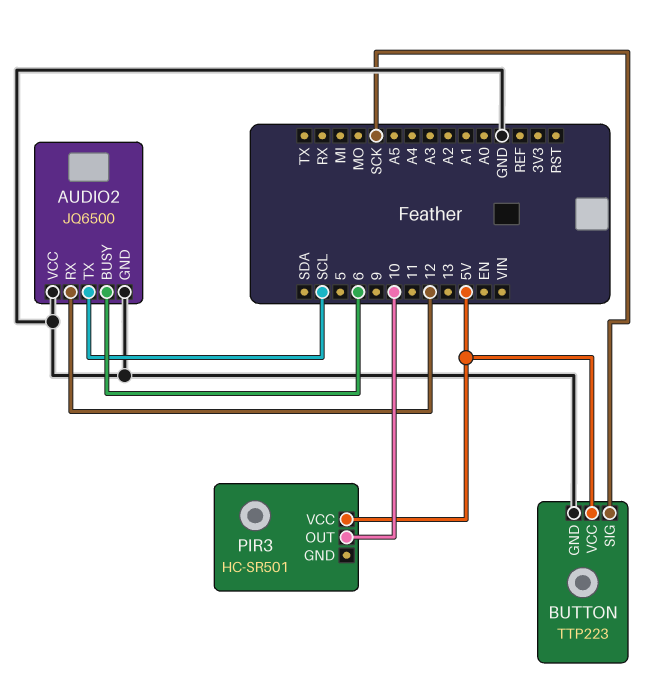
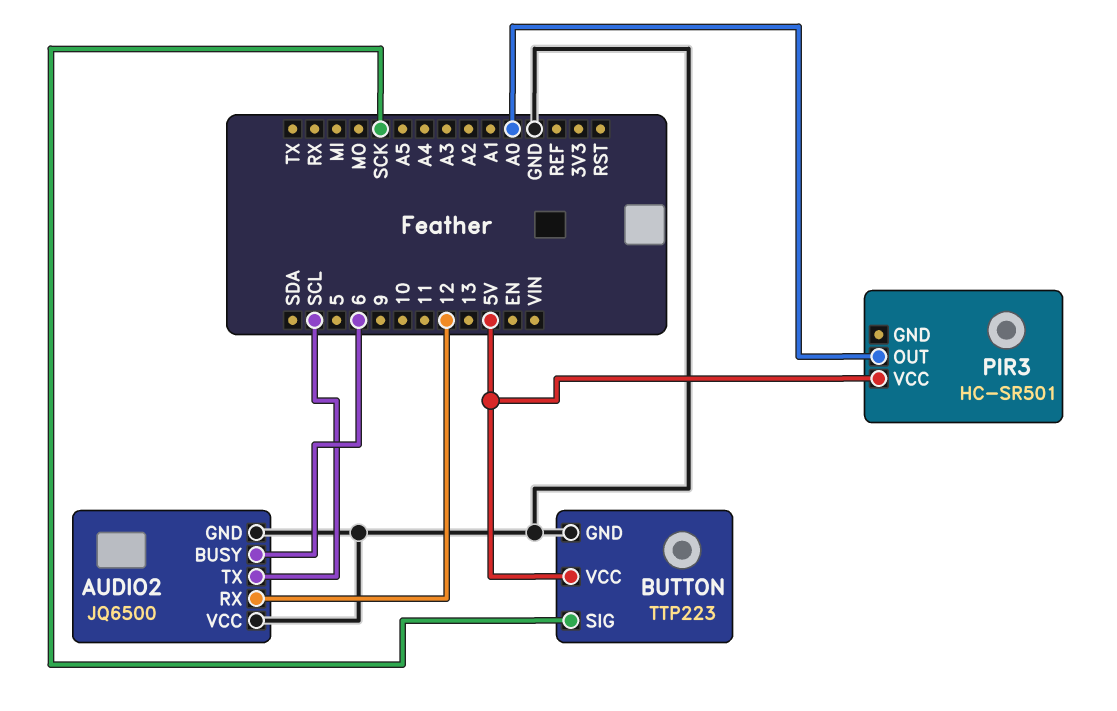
PIR3 pin OUT: 10 -> A0

